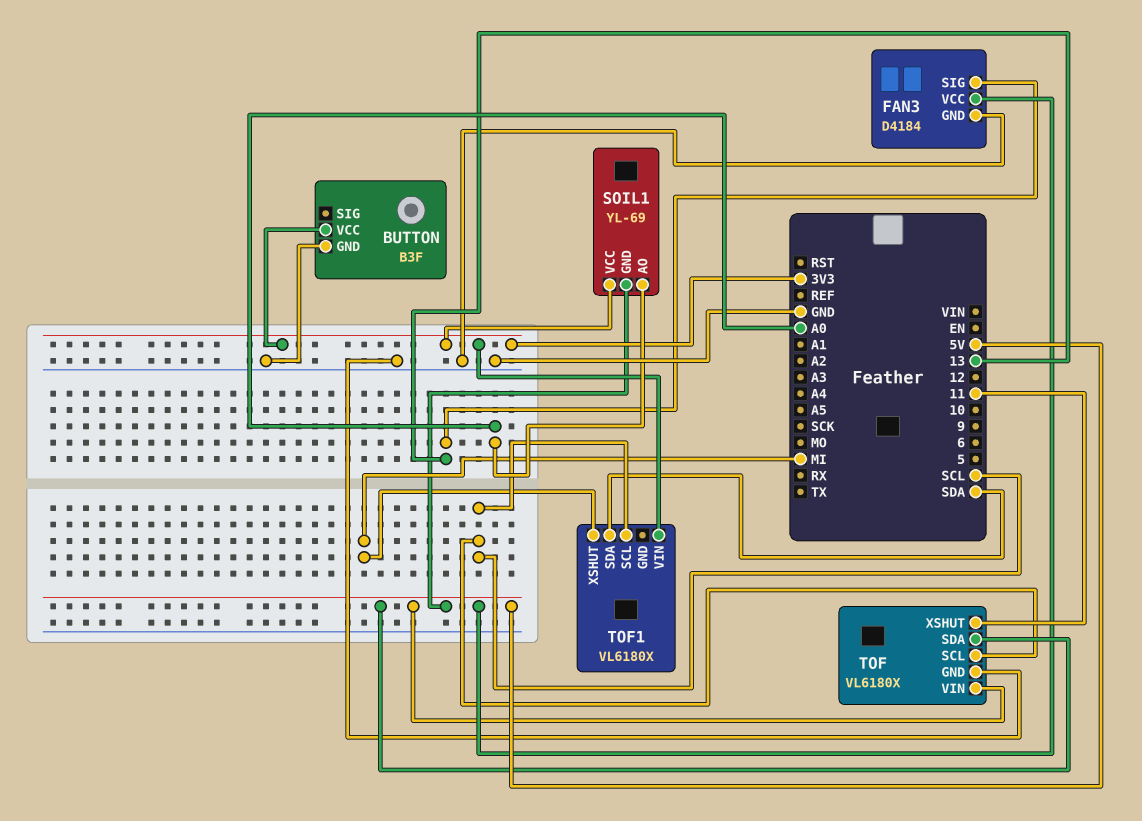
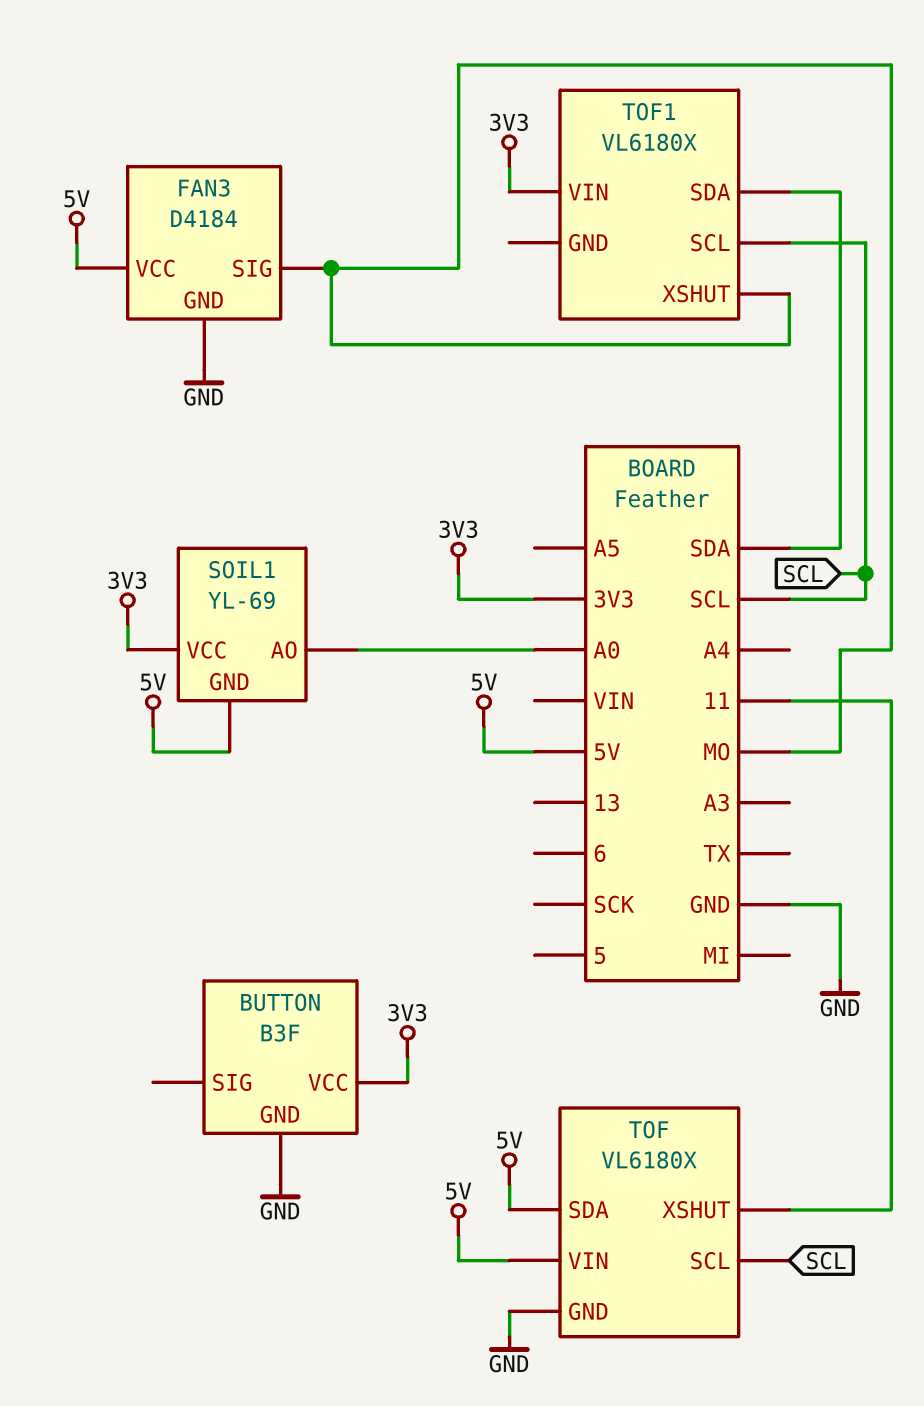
FAN3 pin SIG: 13 -> MO
TOF1 pin XSHUT: MI -> MO

